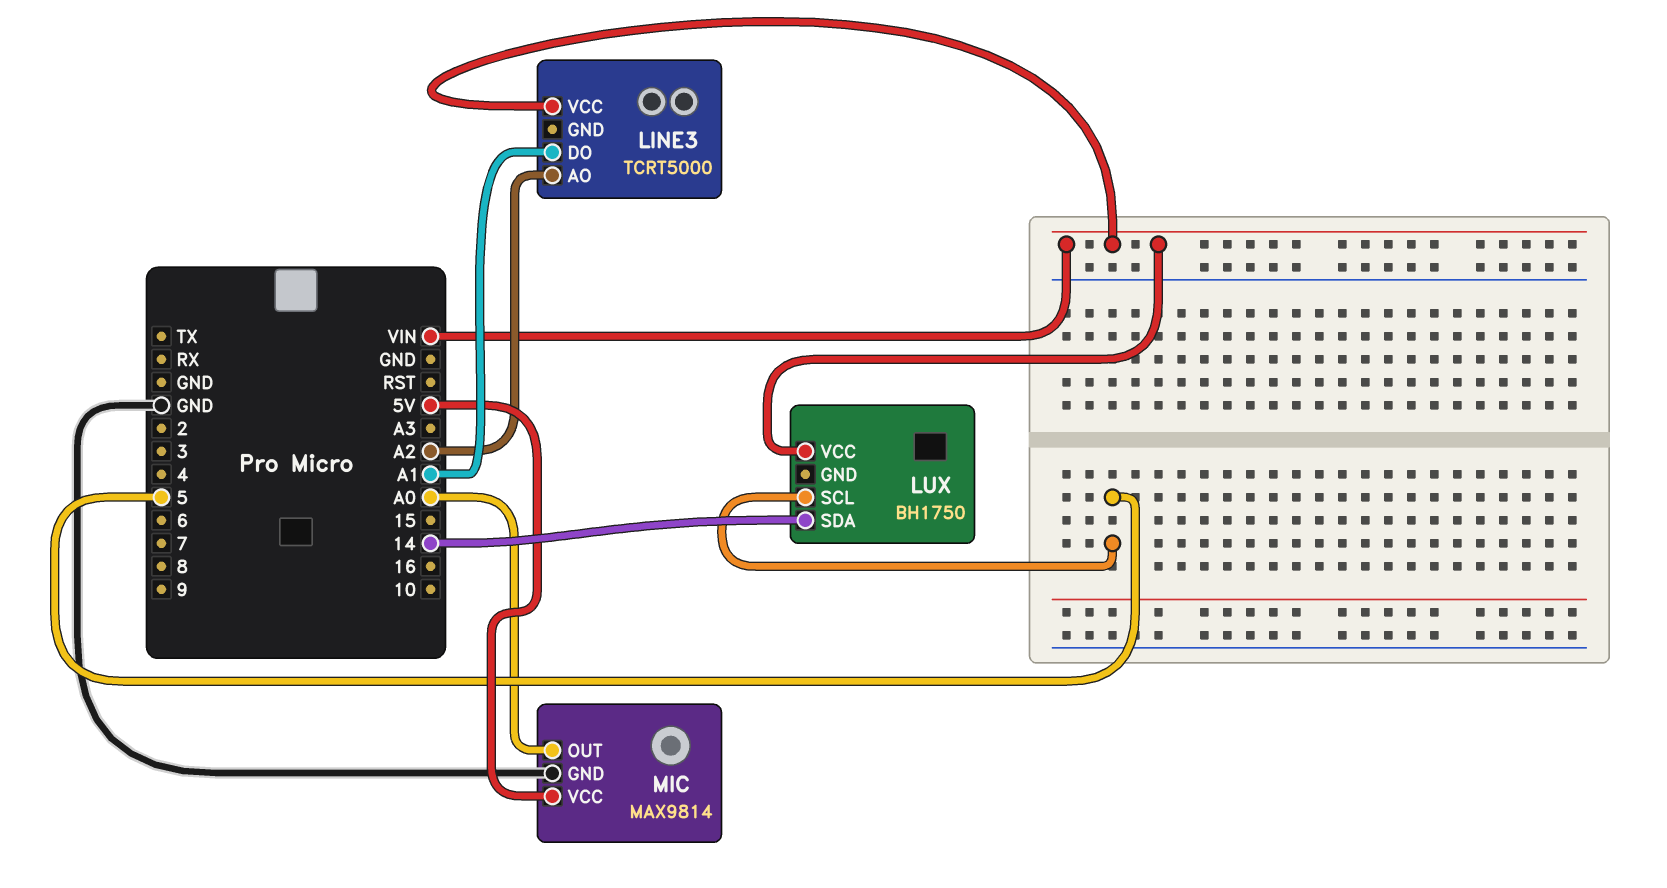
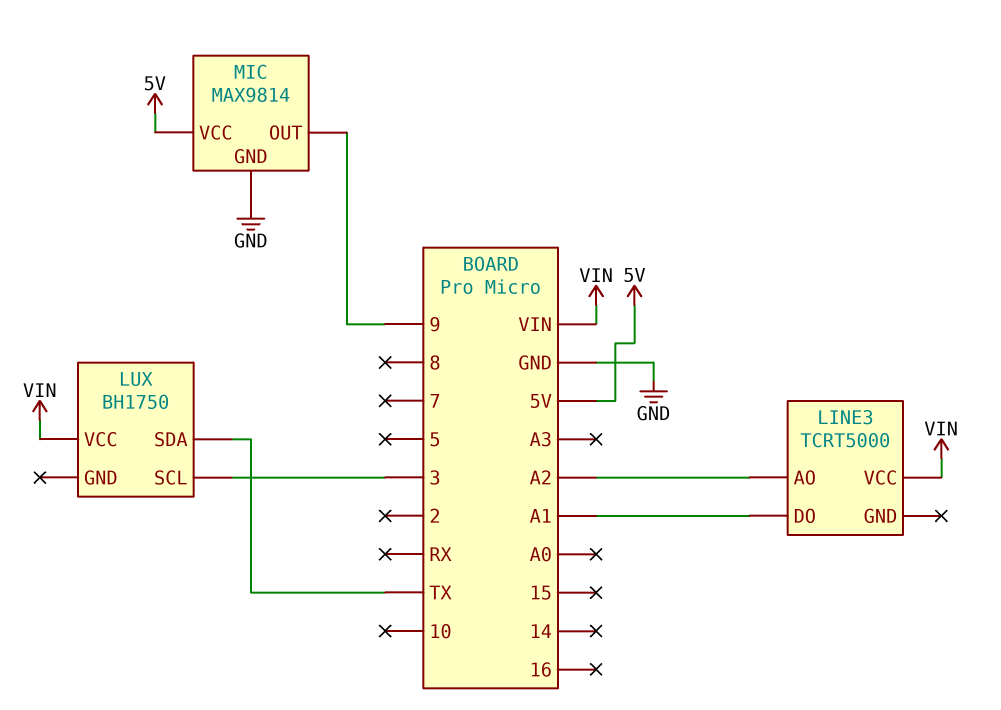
LUX pin SCL: 5 -> 3
LUX pin SDA: 14 -> TX
MIC pin OUT: A0 -> 9

